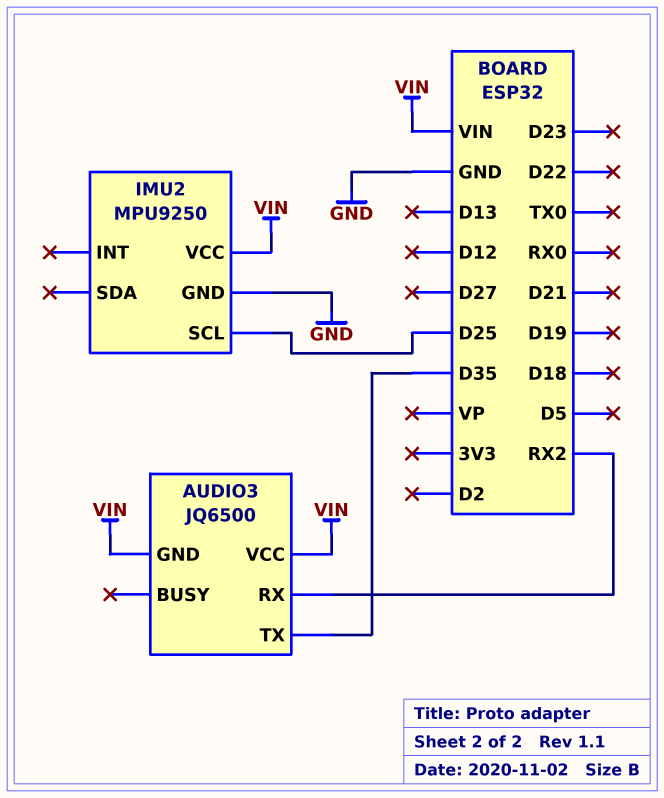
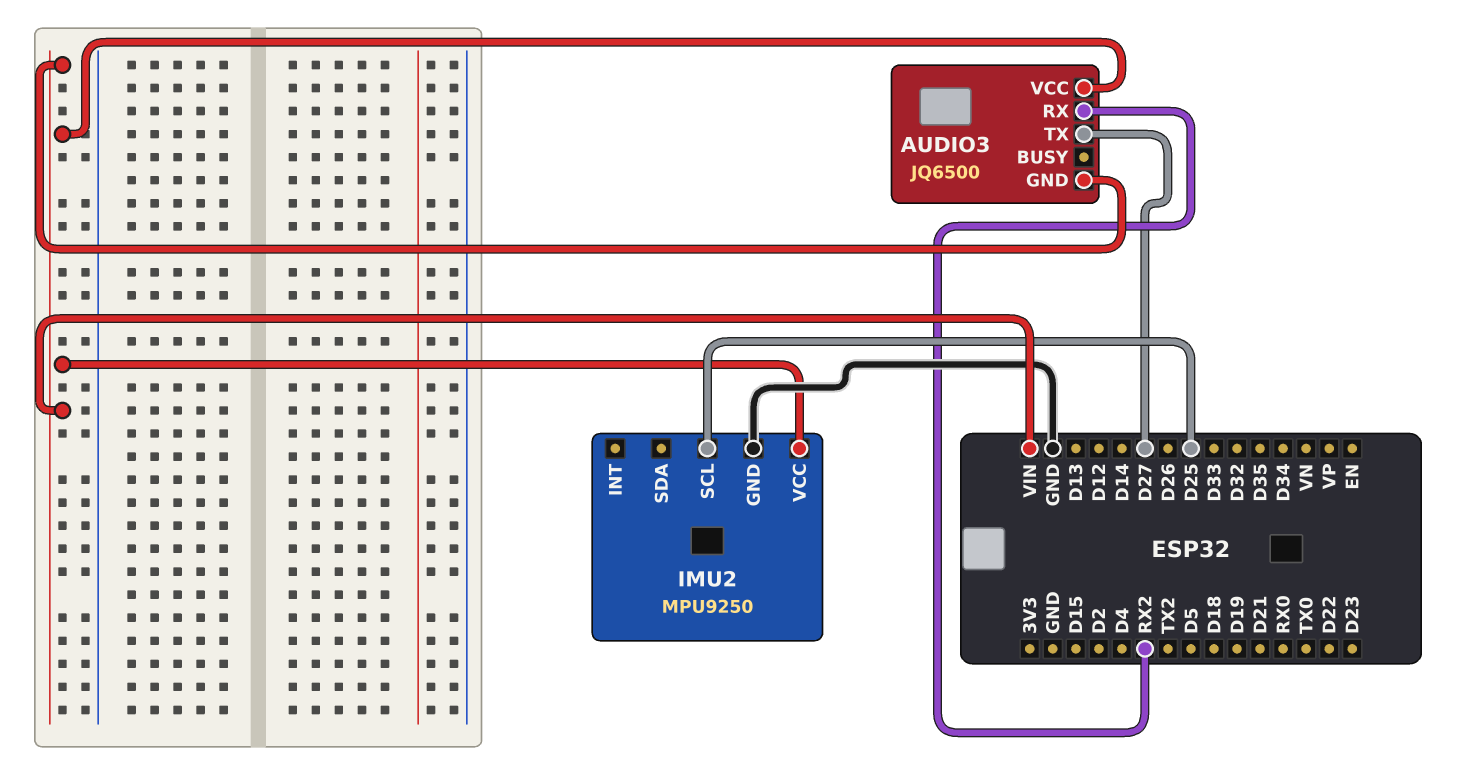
AUDIO3 pin TX: D35 -> D27

